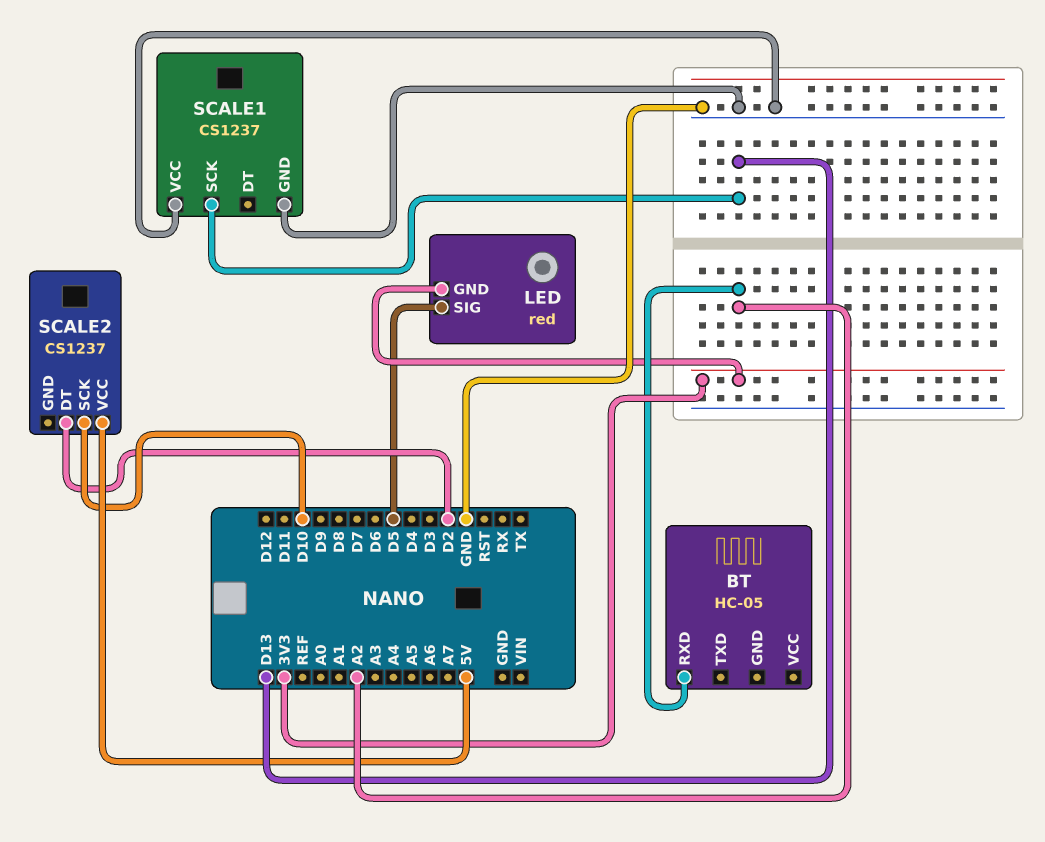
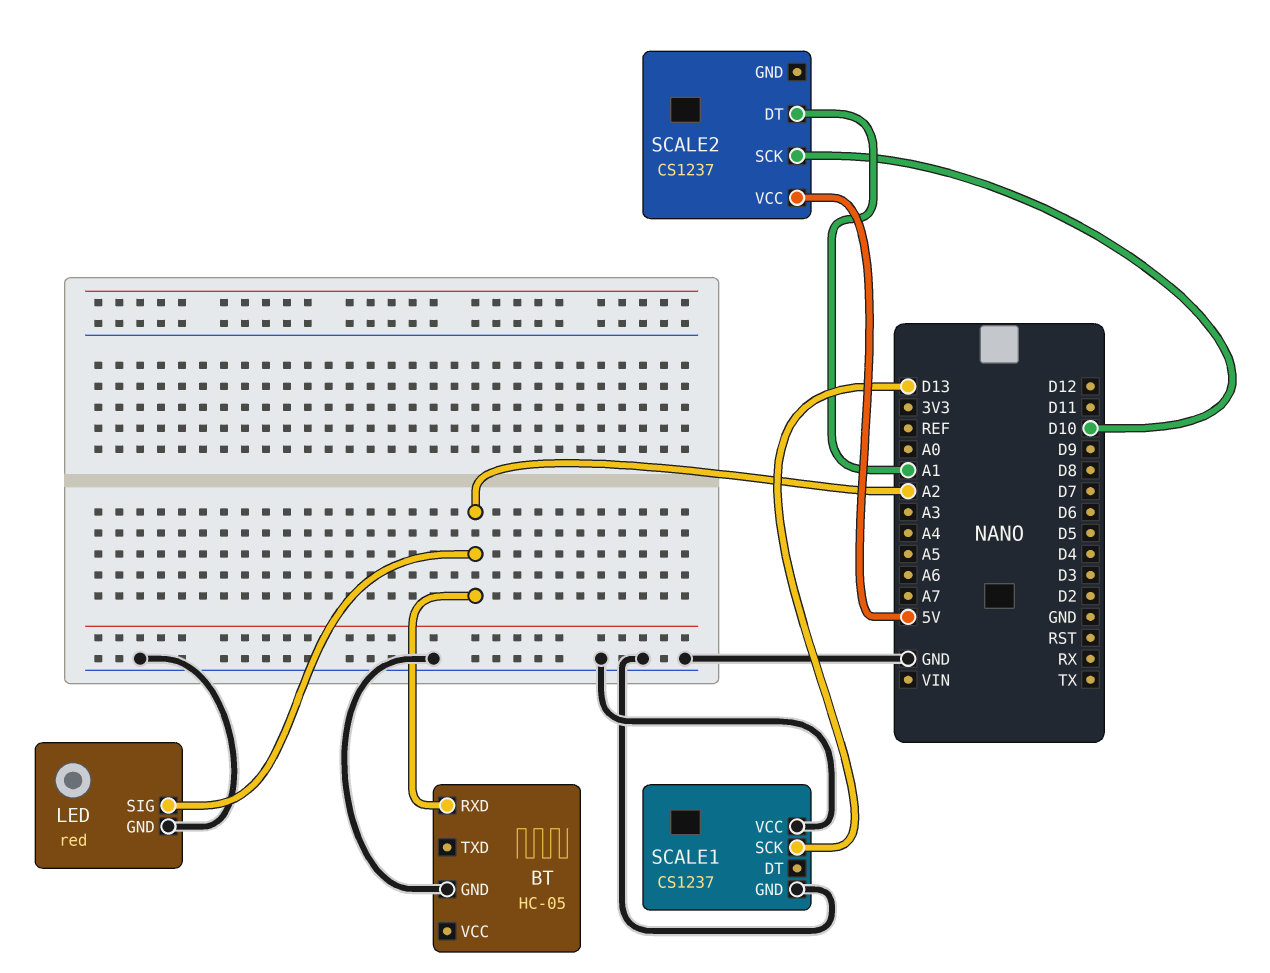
BT pin GND: none -> GND
LED pin GND: 3V3 -> GND
LED pin SIG: D5 -> A2
SCALE2 pin DT: D2 -> A1

